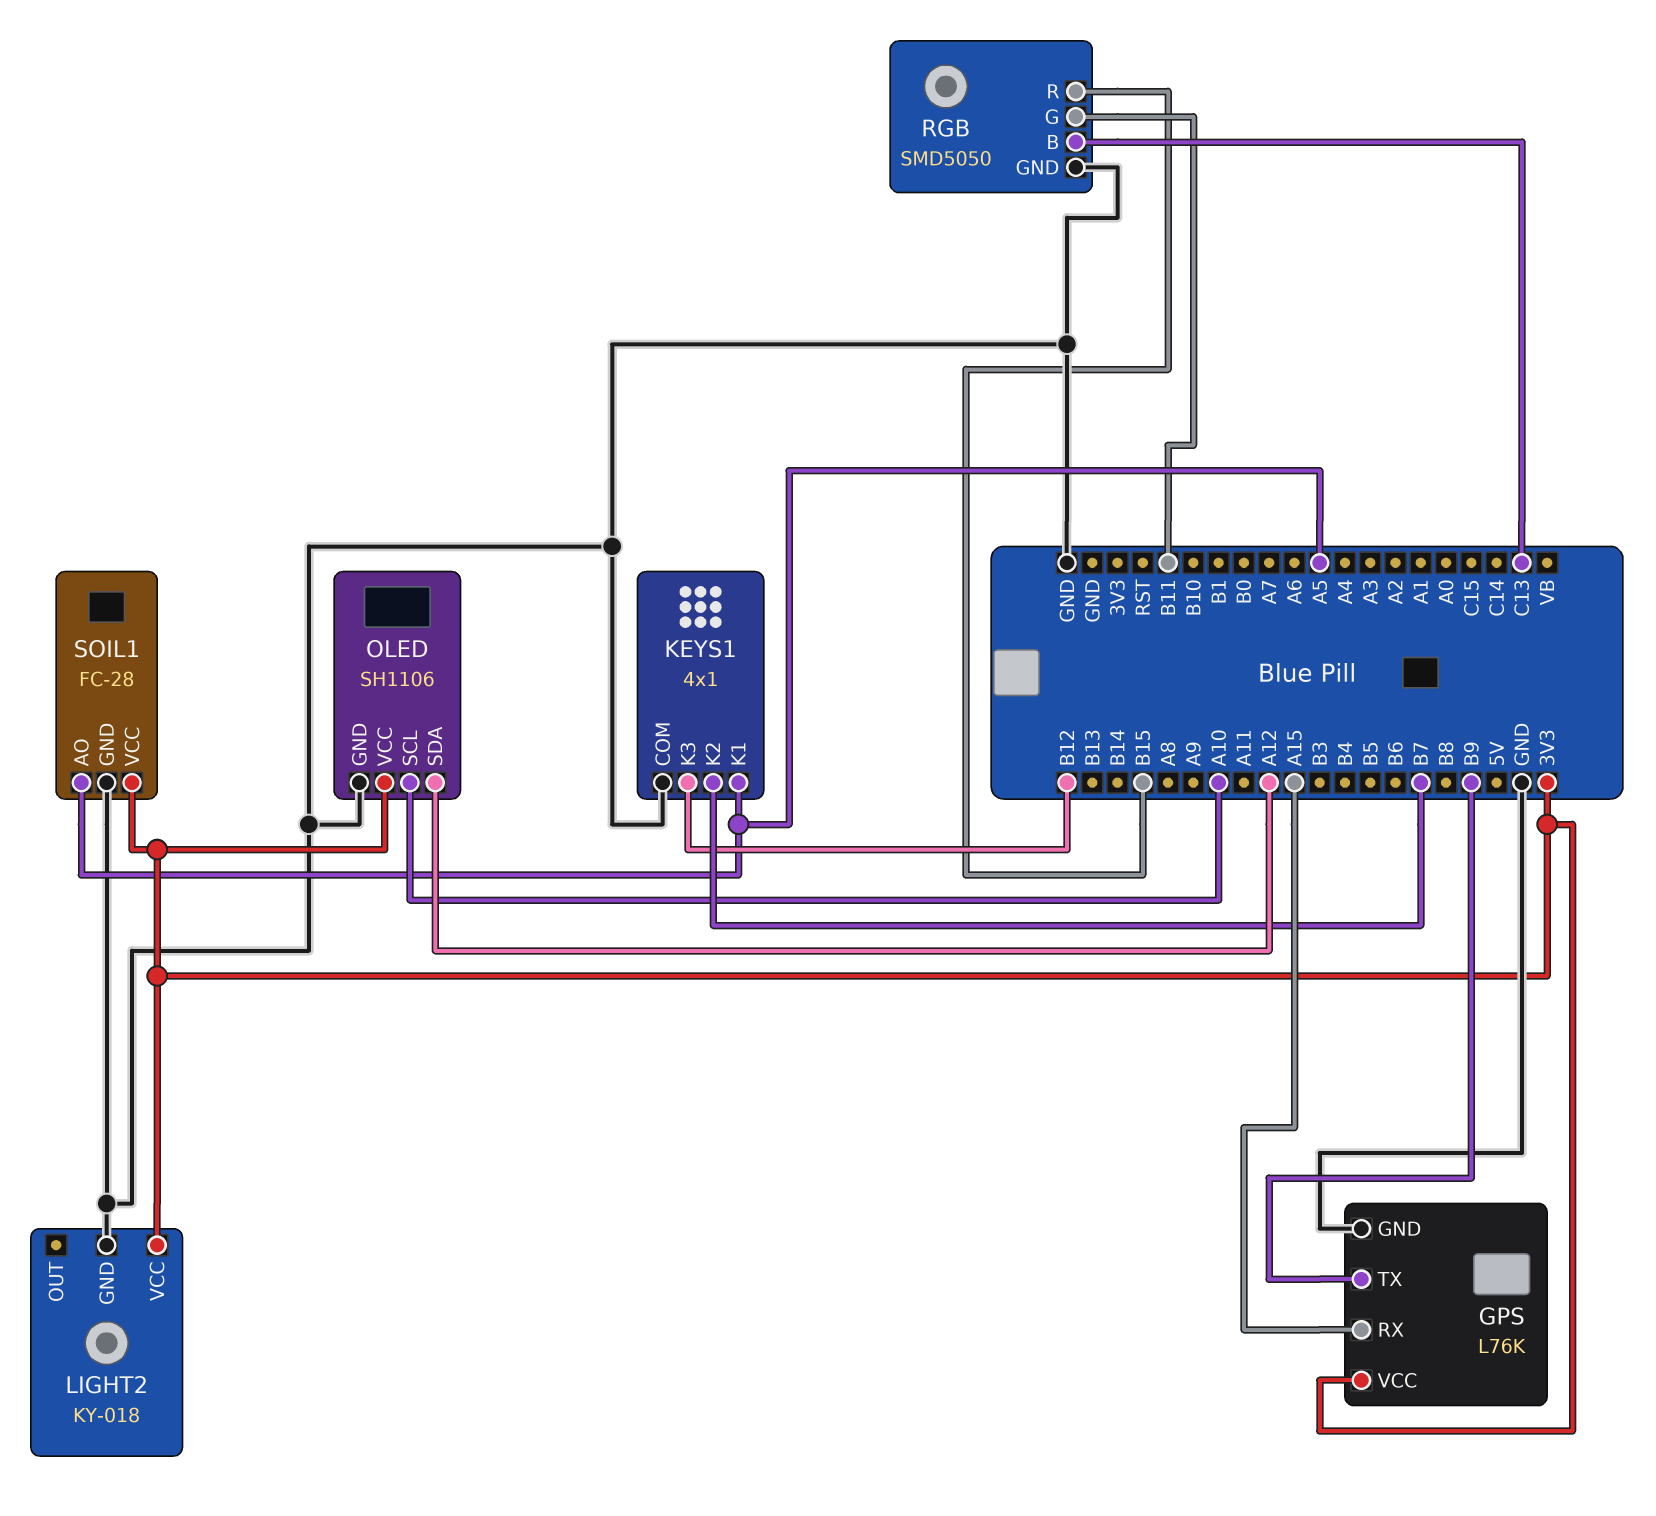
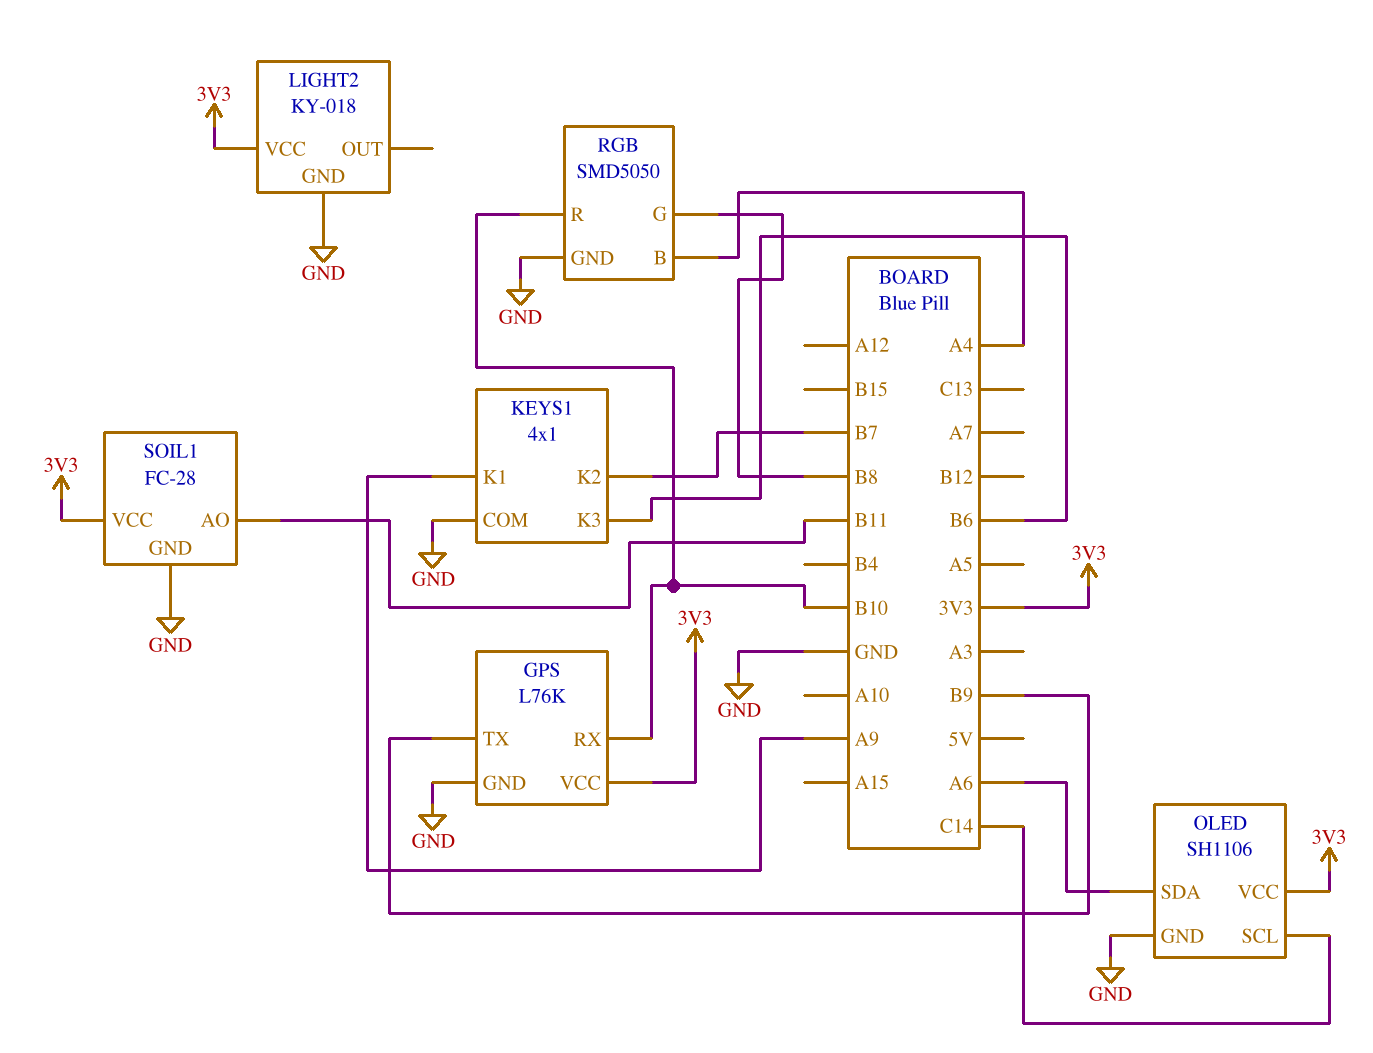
GPS pin RX: A15 -> B10
KEYS1 pin K1: A5 -> A9
KEYS1 pin K3: B12 -> B6
OLED pin SCL: A10 -> C14
OLED pin SDA: A12 -> A6
RGB pin B: C13 -> A4
RGB pin G: B11 -> B8
RGB pin R: B15 -> B10
SOIL1 pin AO: A5 -> B11

